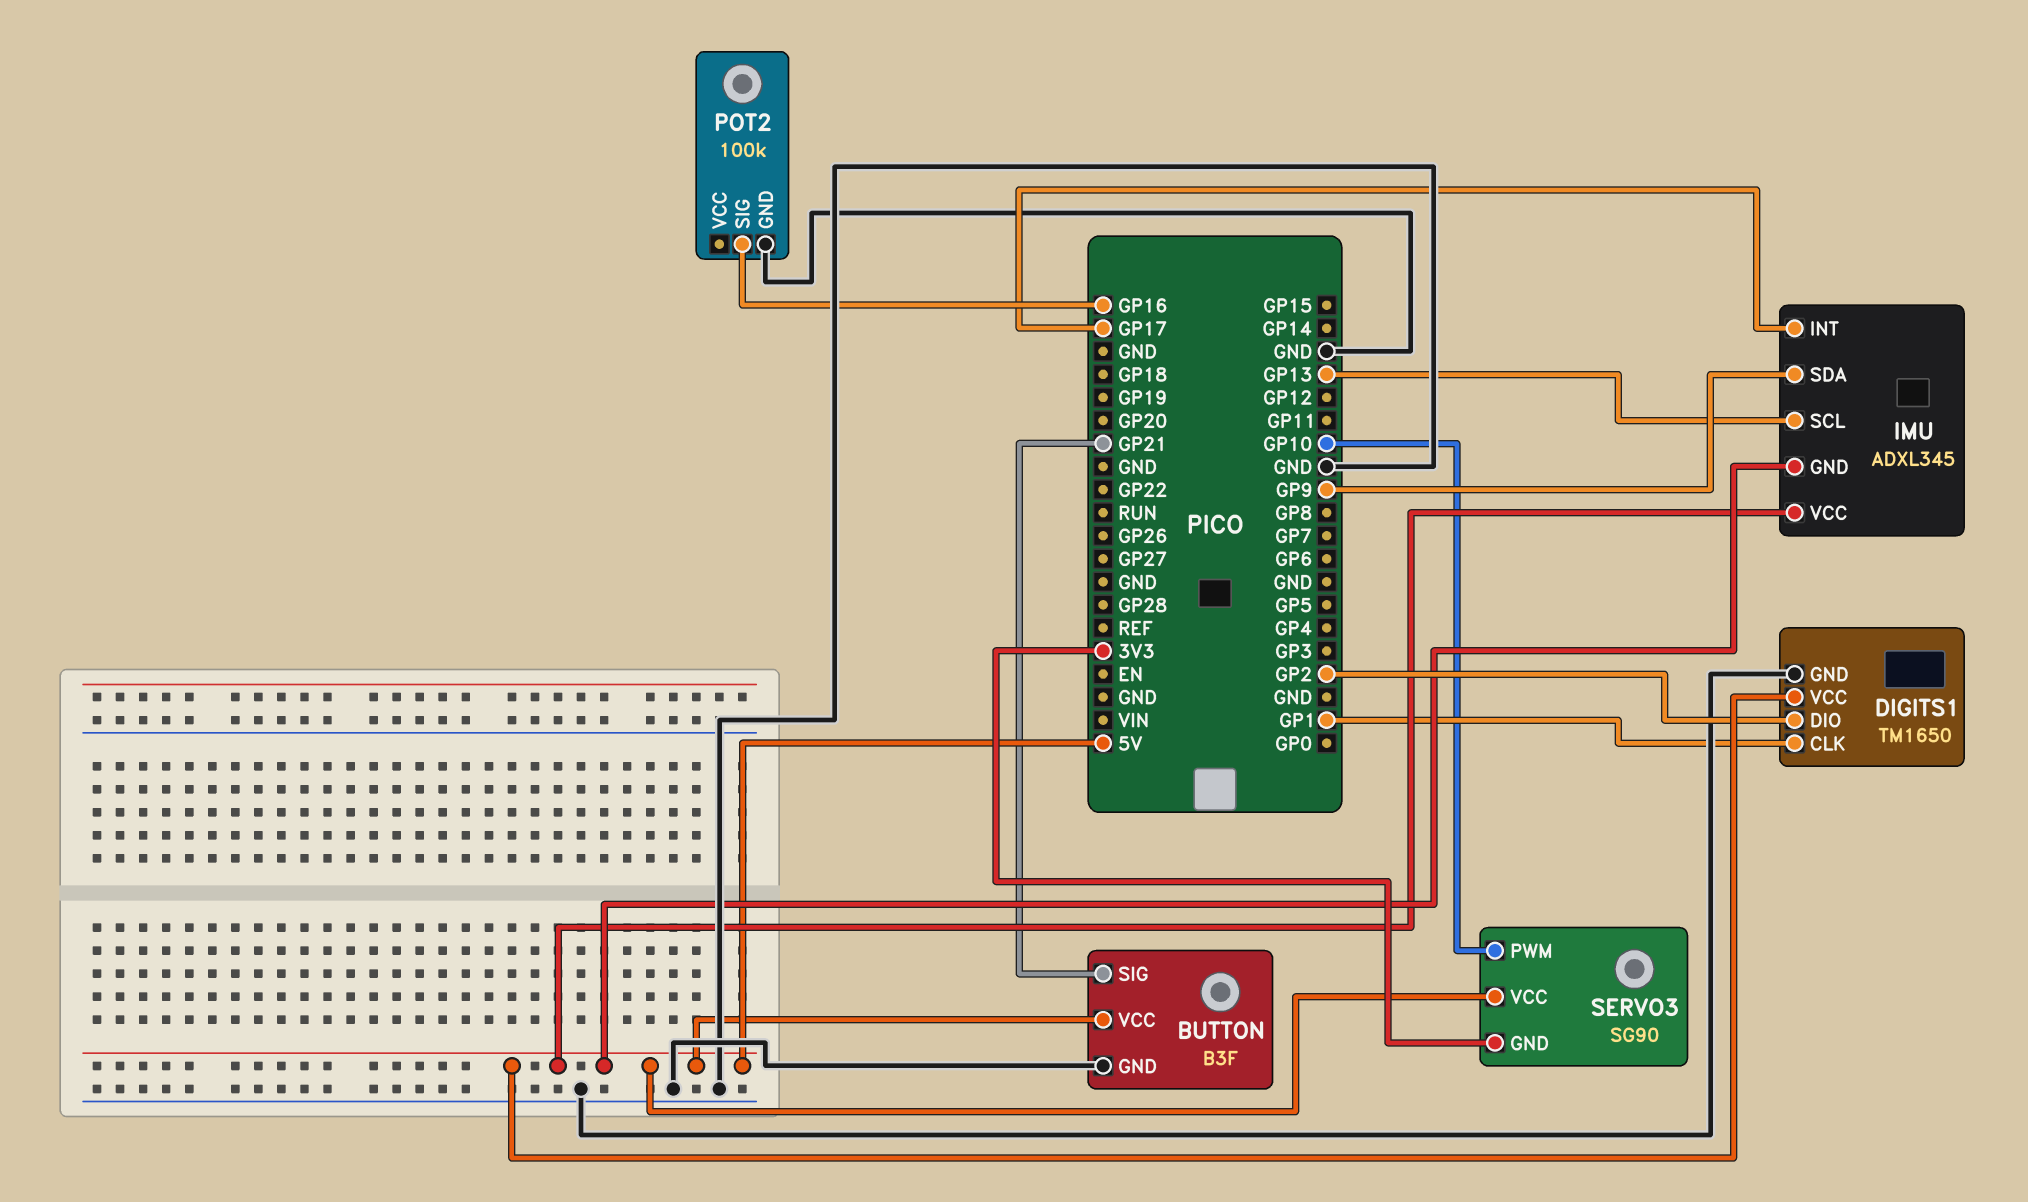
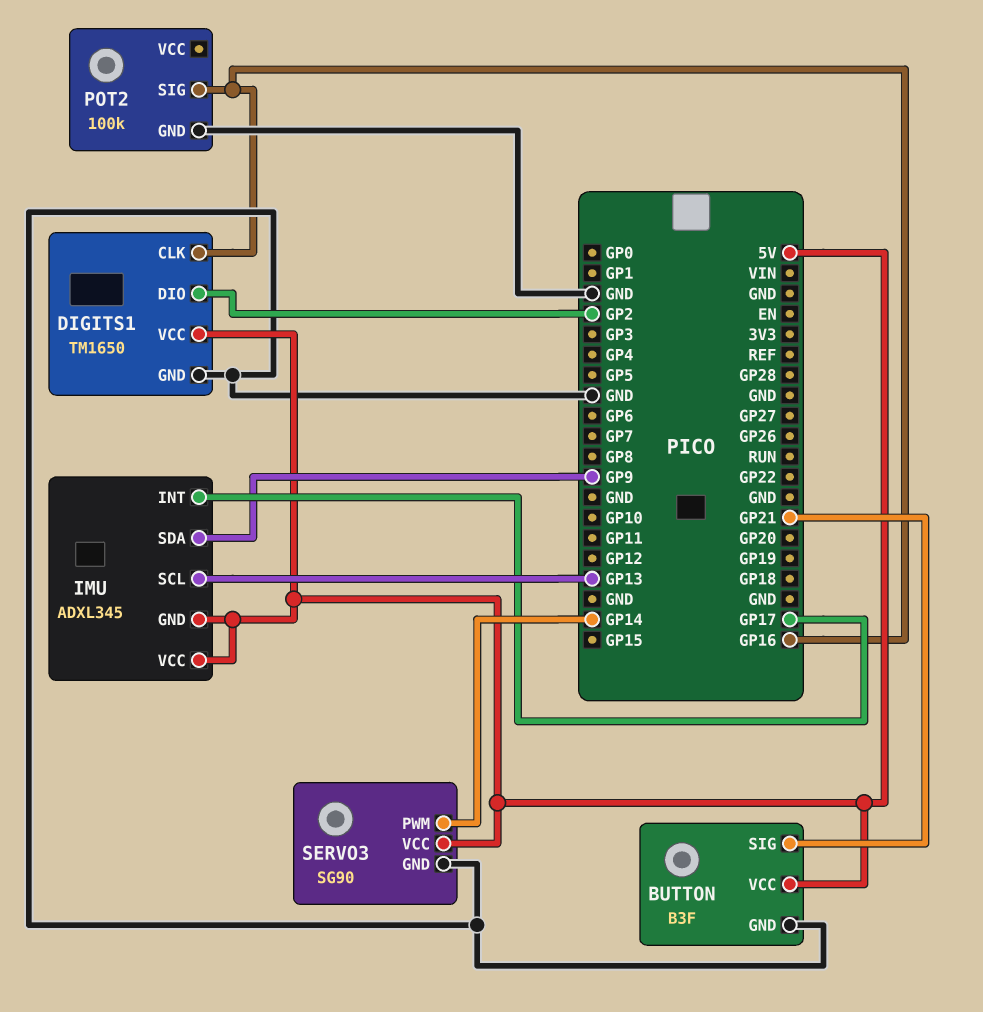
DIGITS1 pin CLK: GP1 -> GP16
SERVO3 pin GND: 3V3 -> GND
SERVO3 pin PWM: GP10 -> GP14

